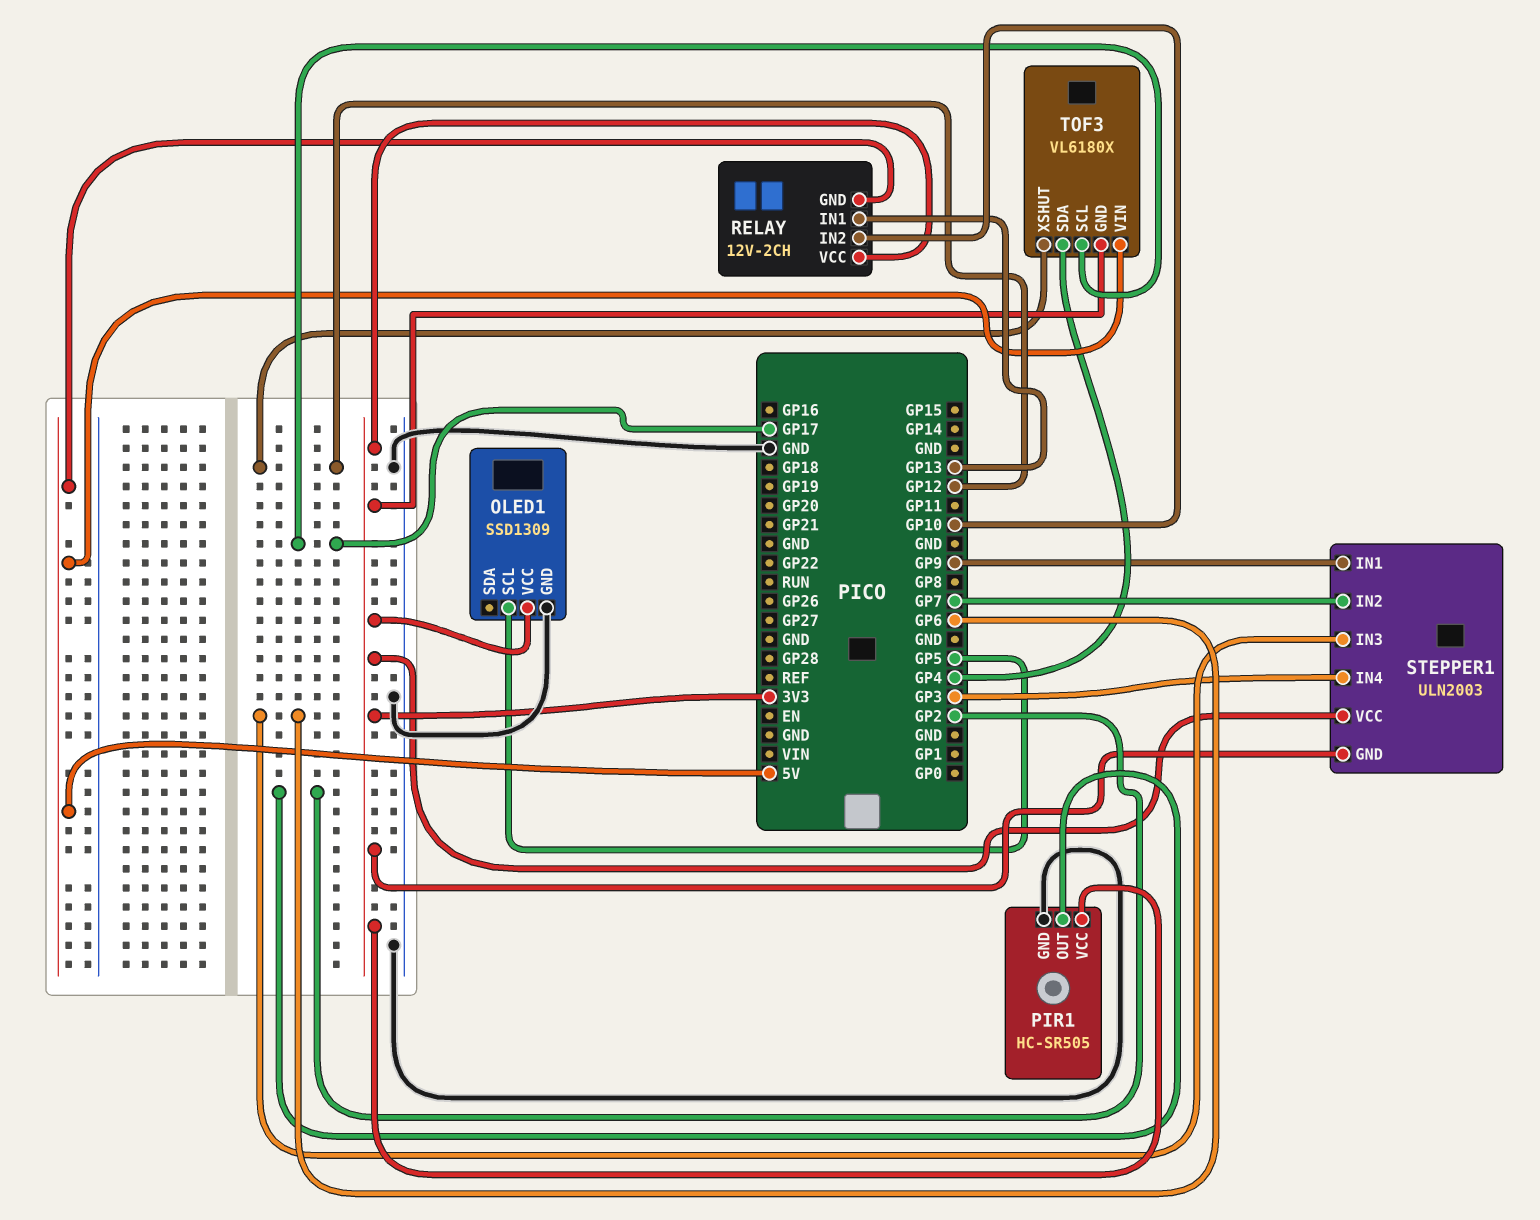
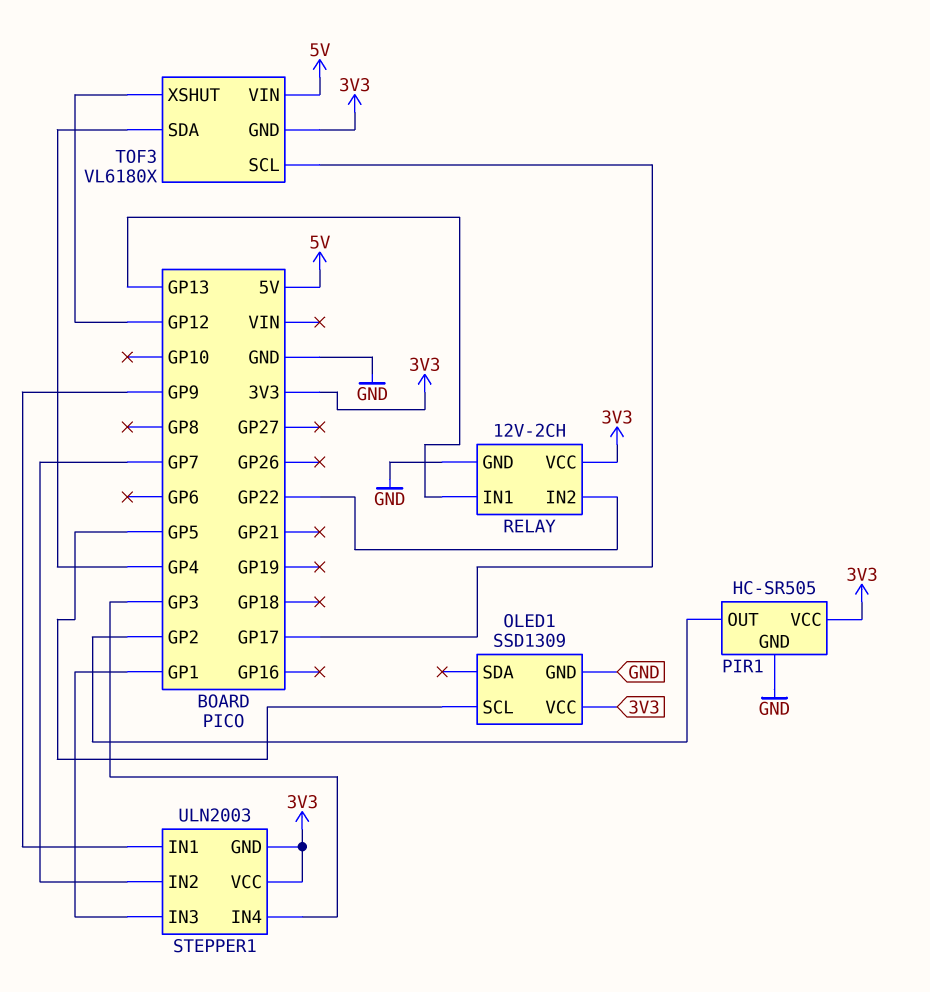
RELAY pin GND: 5V -> GND
RELAY pin IN2: GP10 -> GP22
STEPPER1 pin IN3: GP6 -> GP1

